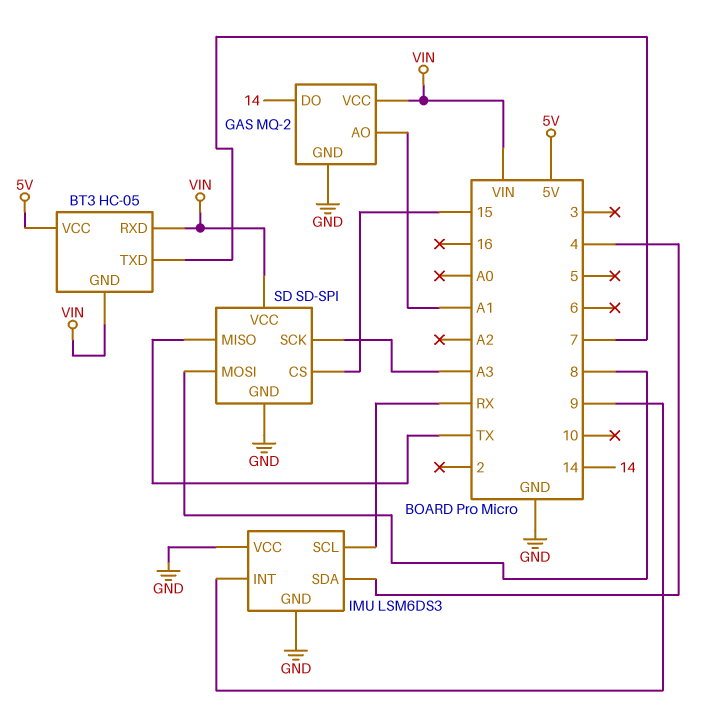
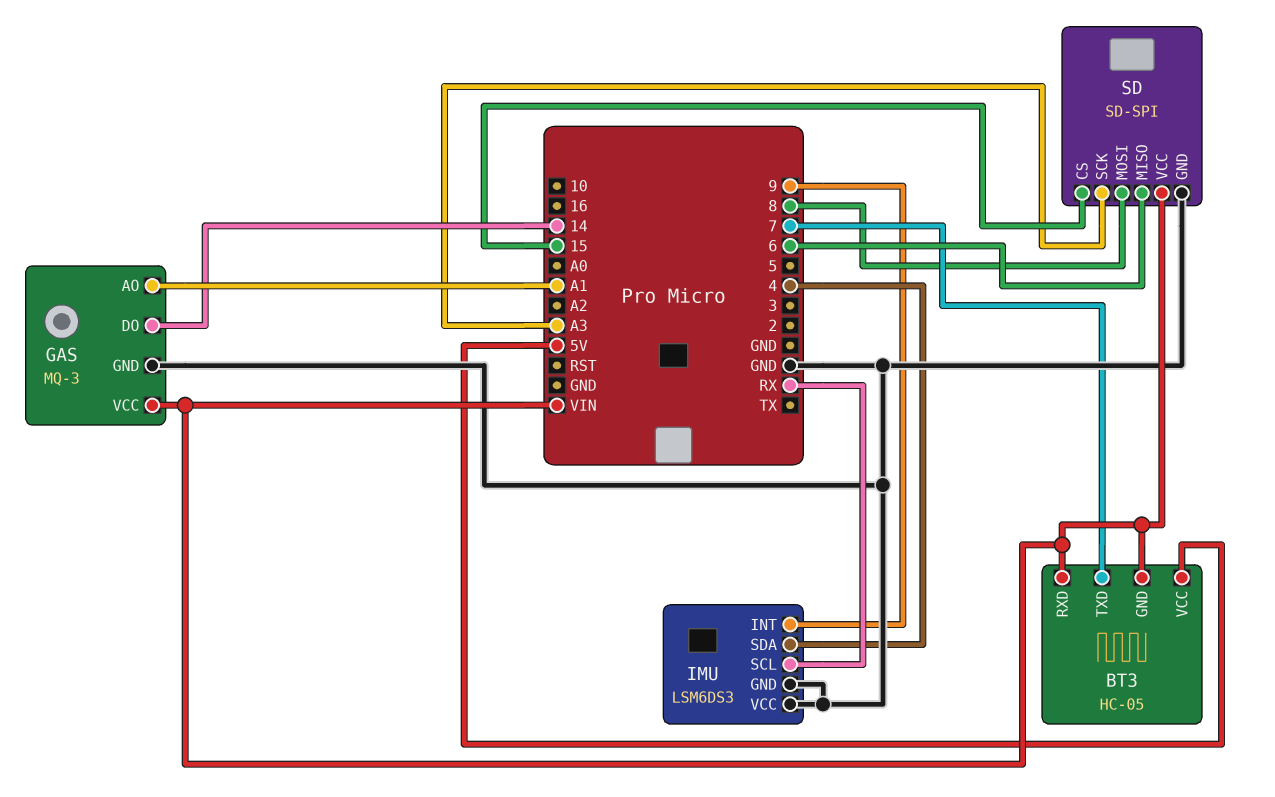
GAS: MQ-2 -> MQ-3
SD pin MISO: TX -> 6

